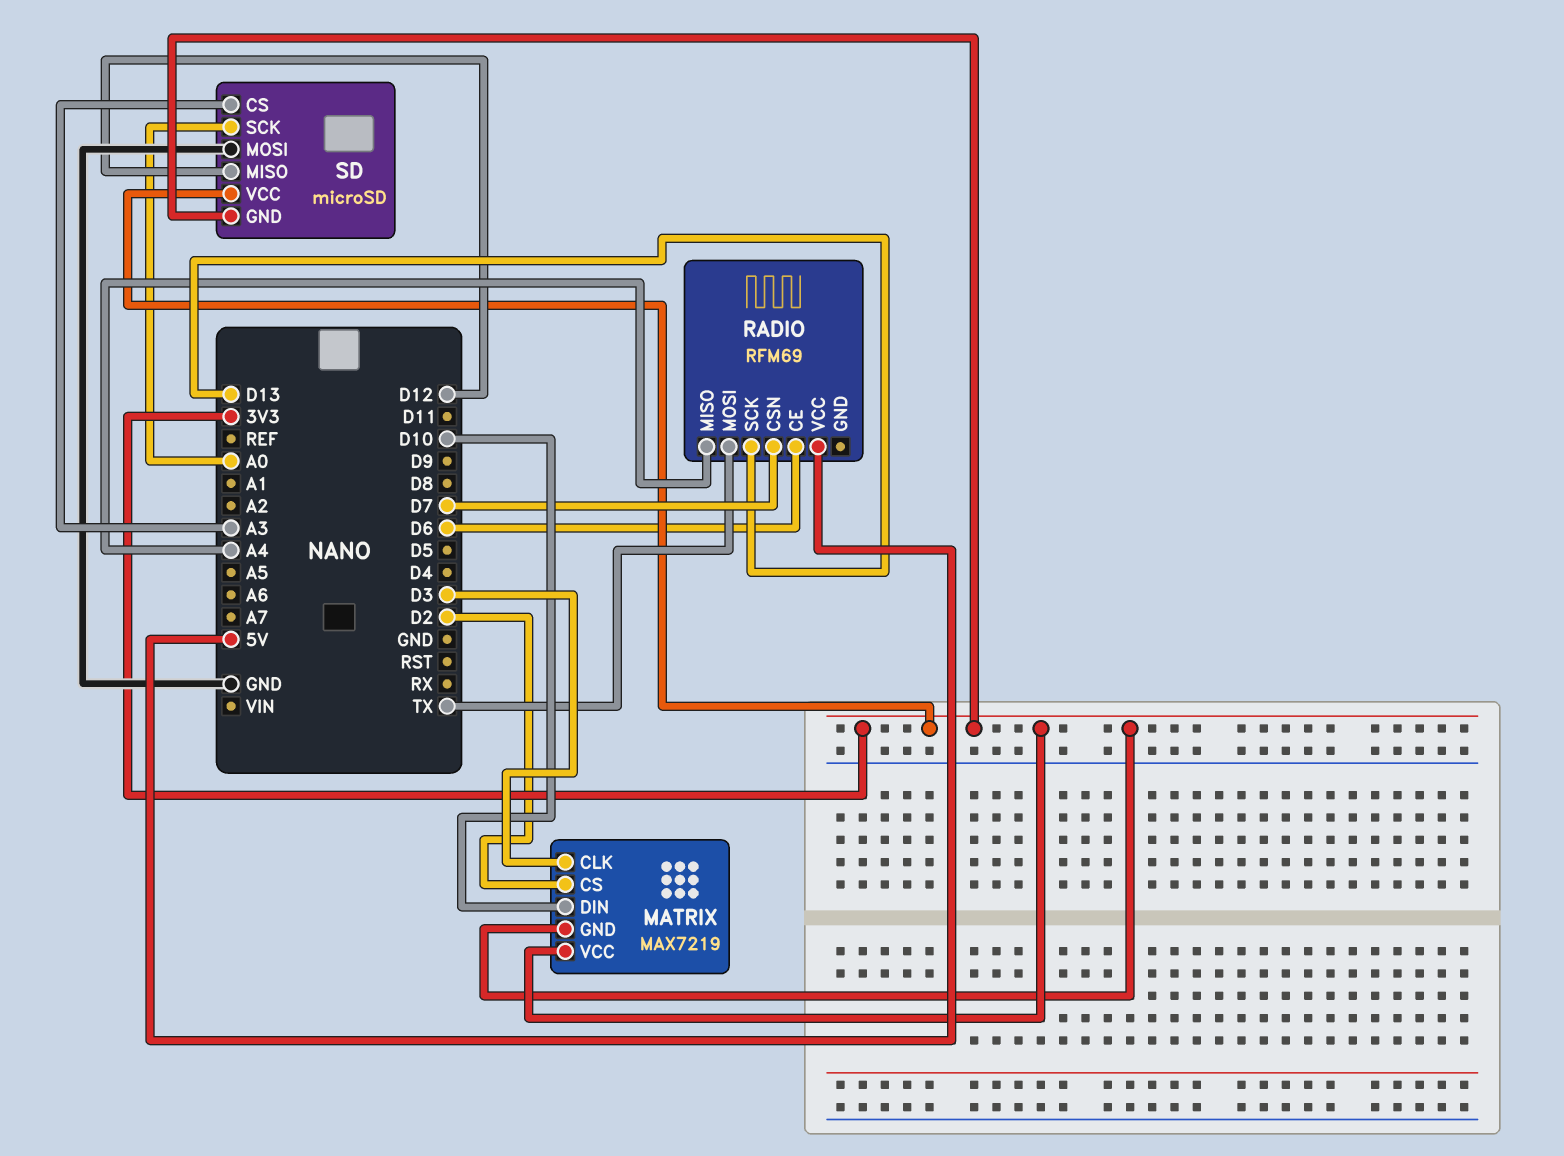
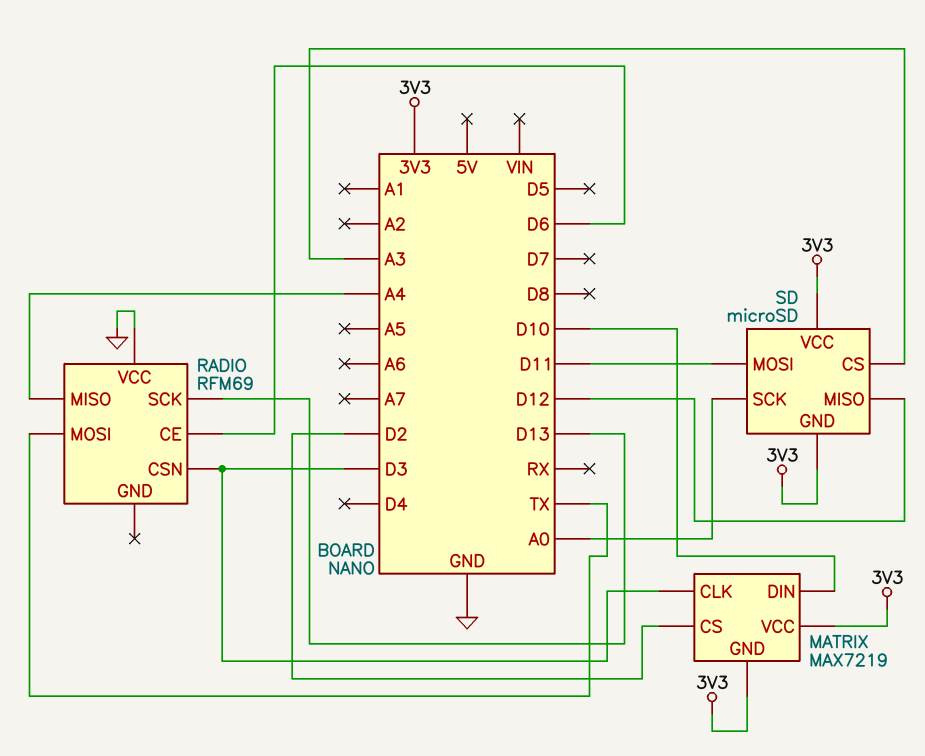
RADIO pin CSN: D7 -> D3
RADIO pin VCC: 5V -> GND
SD pin MOSI: GND -> D11

